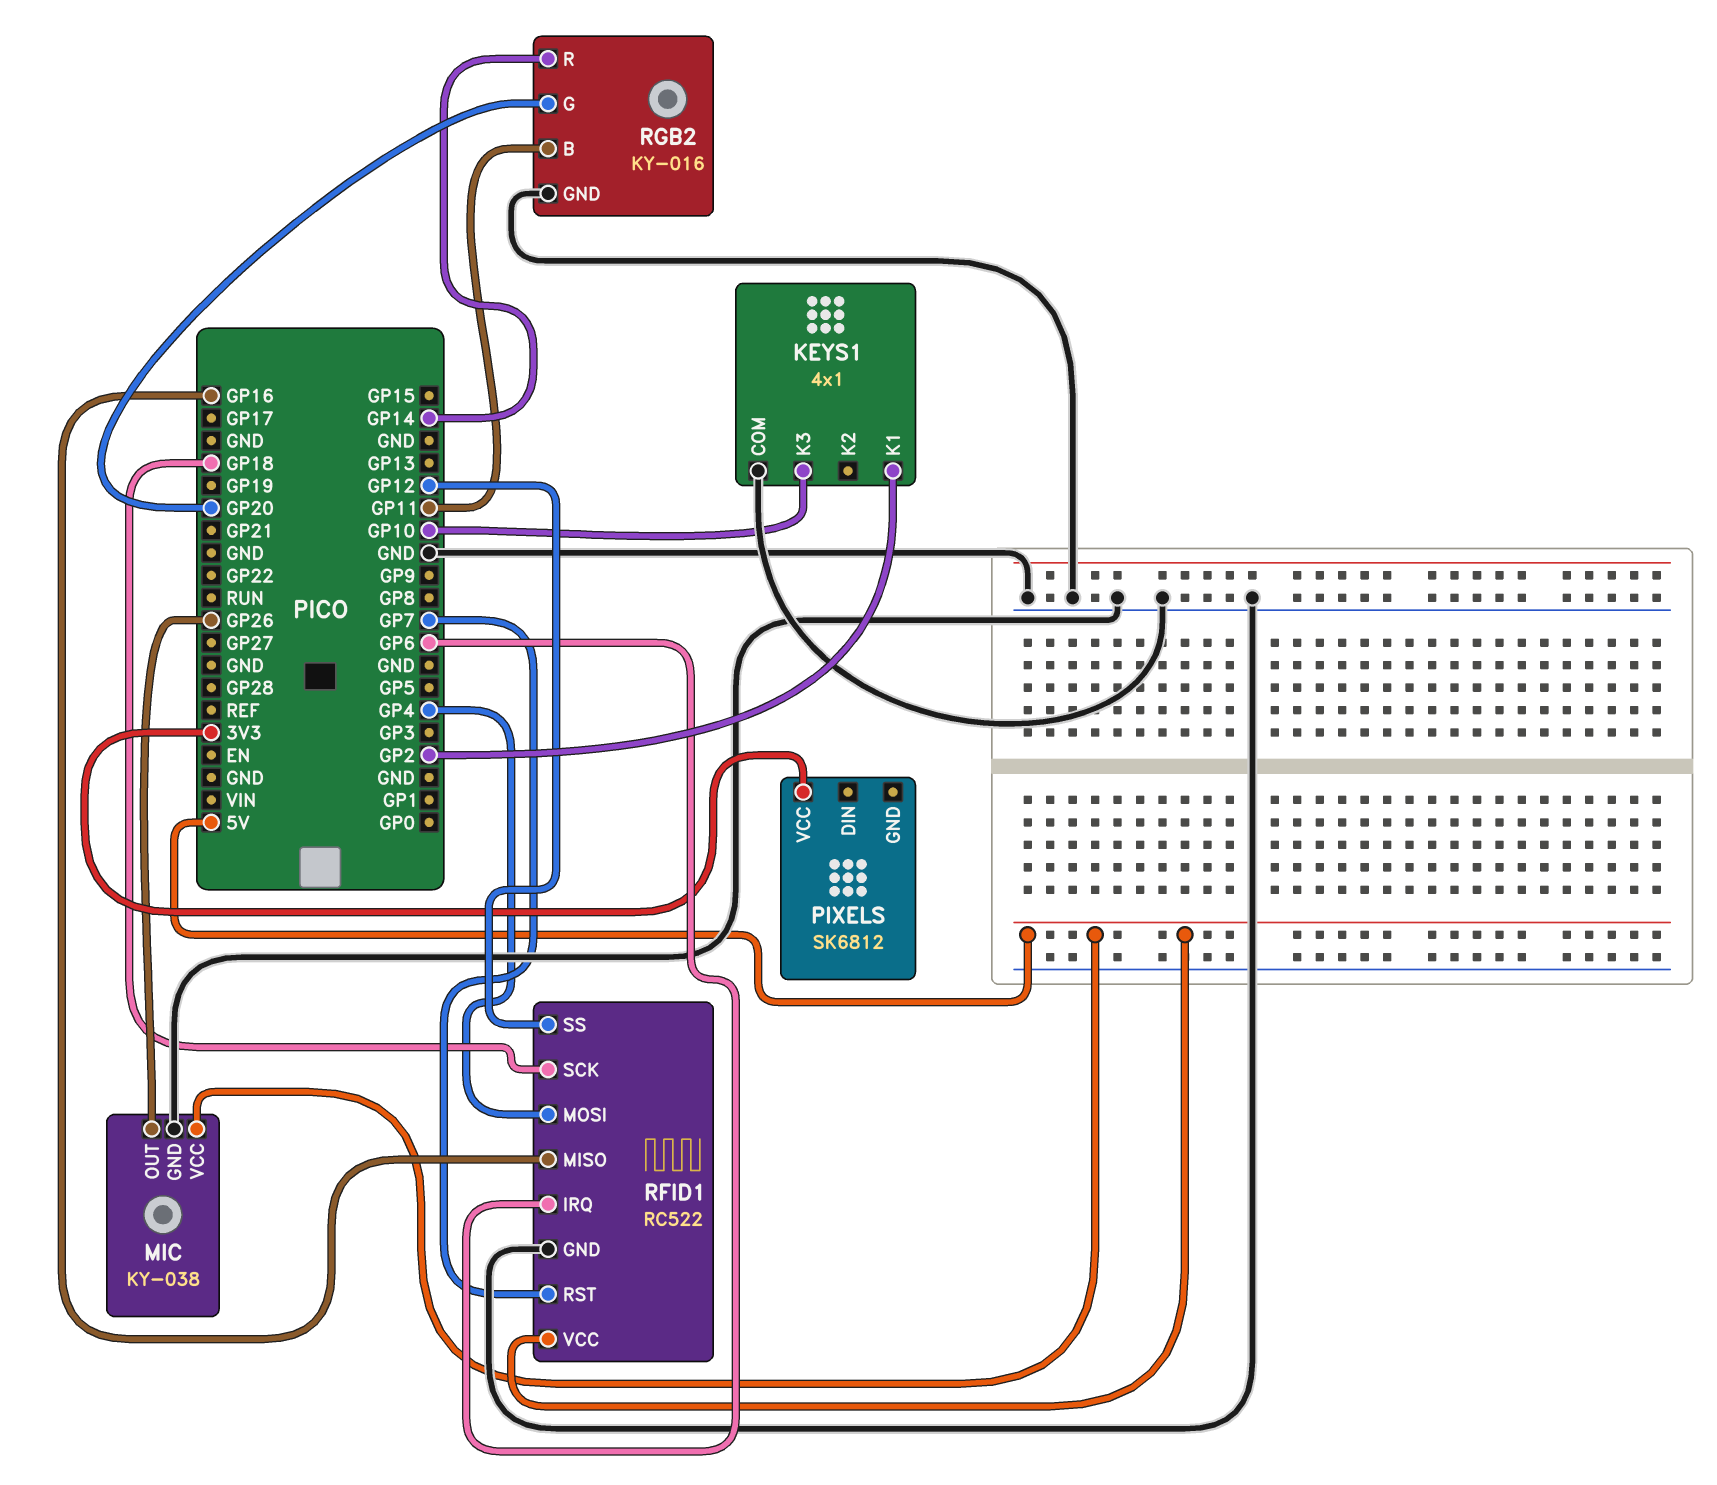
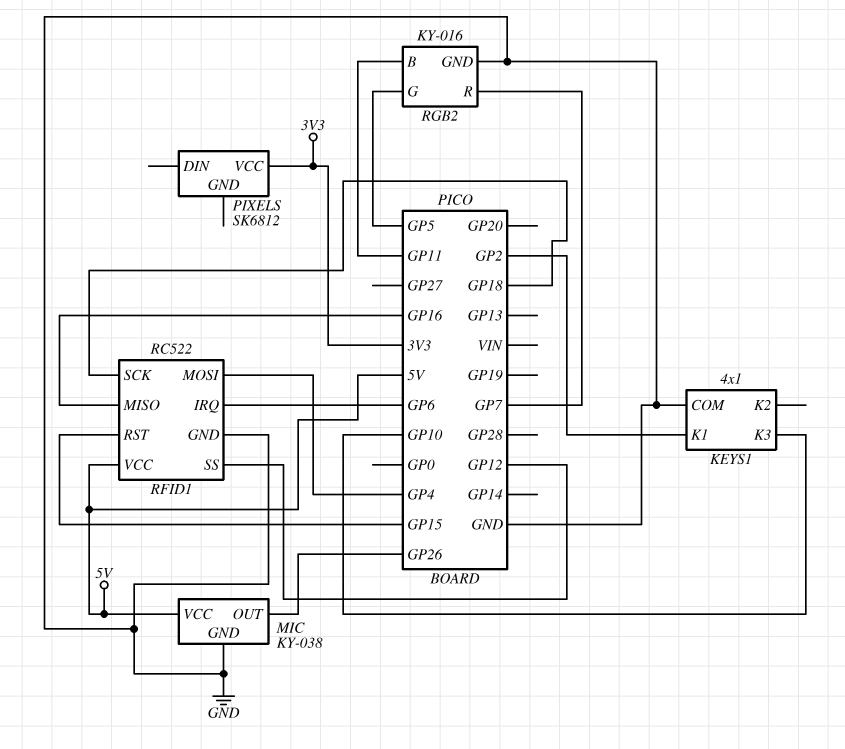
RFID1 pin RST: GP7 -> GP15
RGB2 pin G: GP20 -> GP5
RGB2 pin R: GP14 -> GP7

